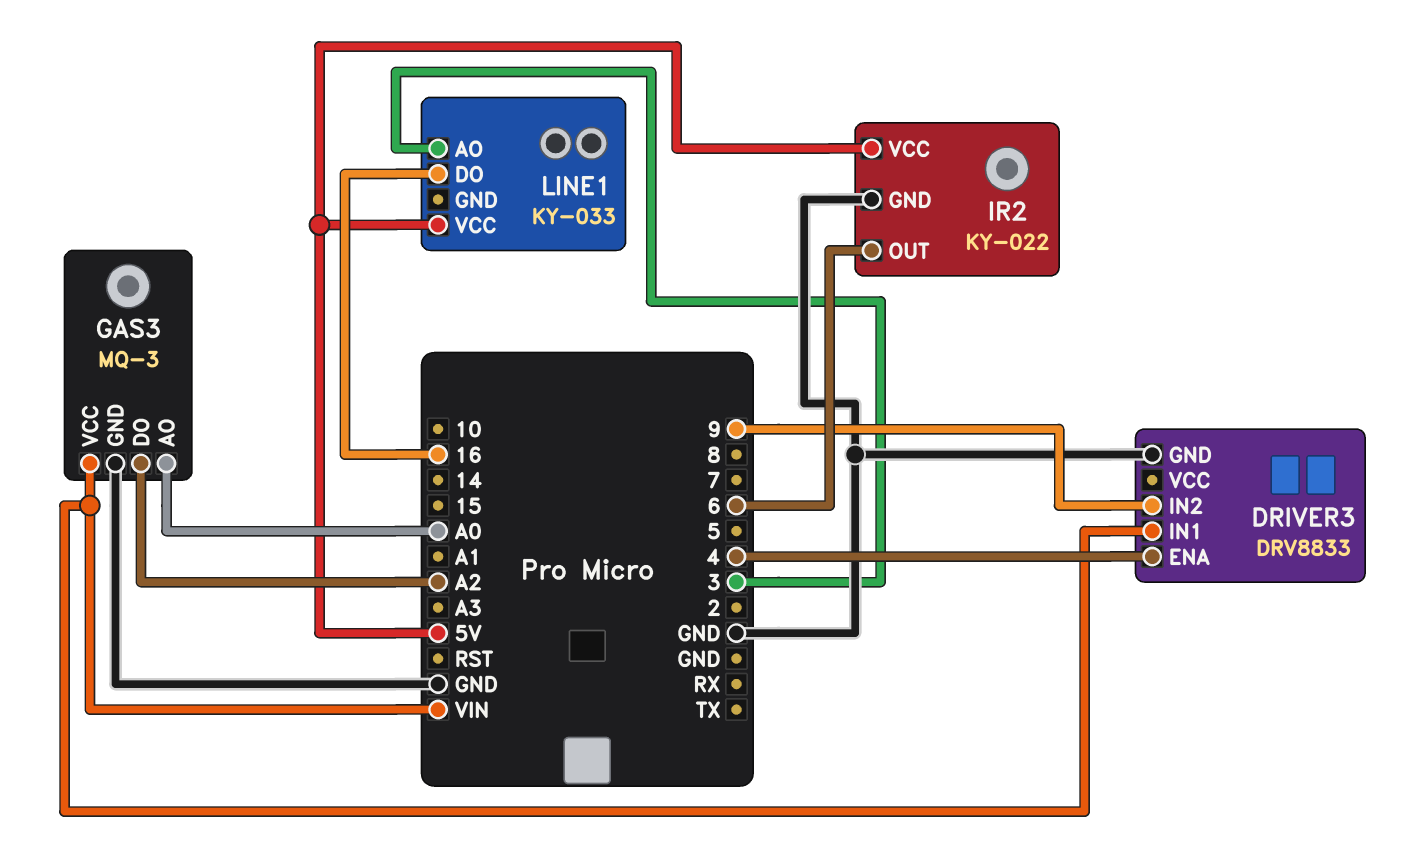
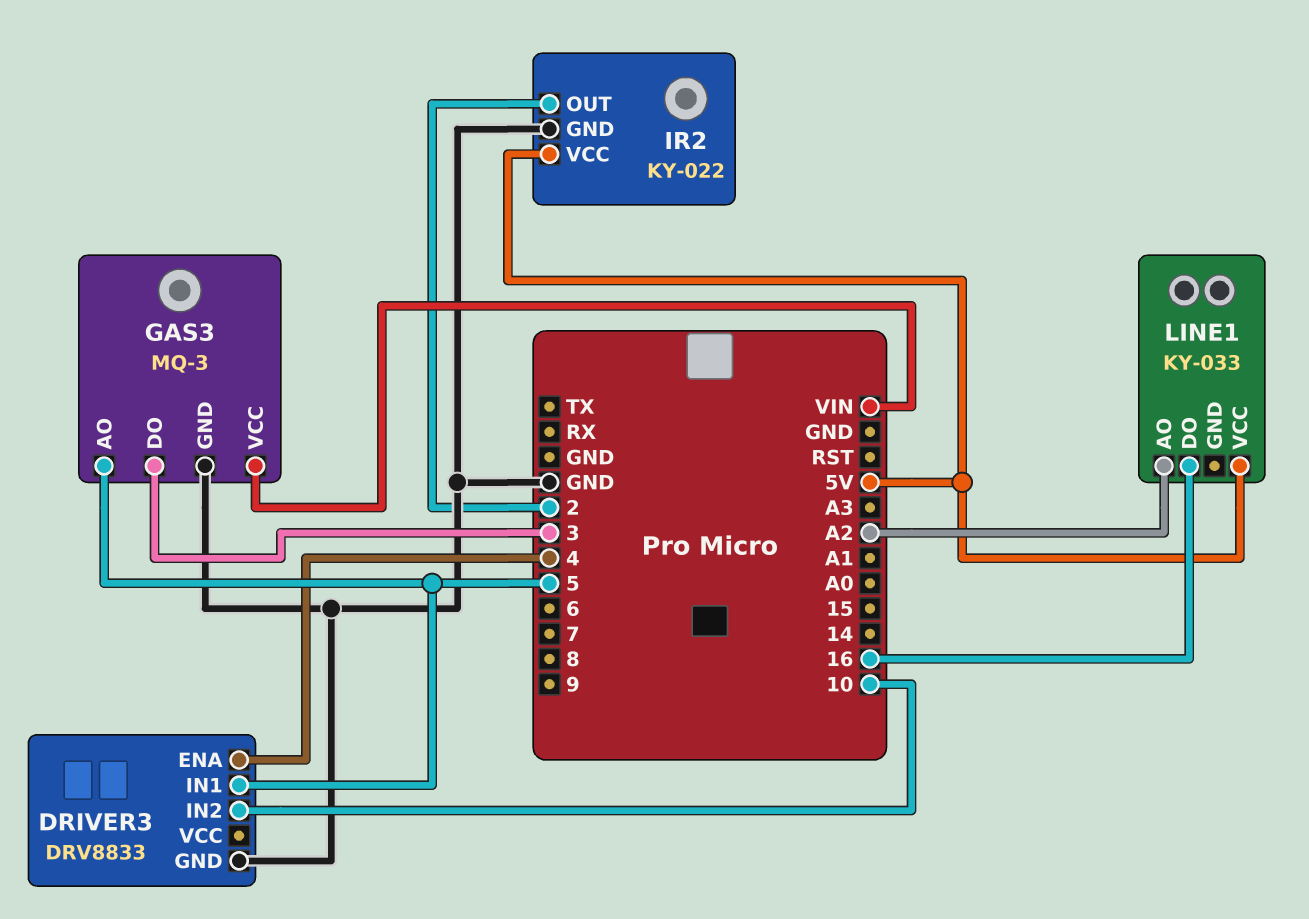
DRIVER3 pin IN1: VIN -> 5
DRIVER3 pin IN2: 9 -> 10
GAS3 pin AO: A0 -> 5
GAS3 pin DO: A2 -> 3
IR2 pin OUT: 6 -> 2
LINE1 pin AO: 3 -> A2

